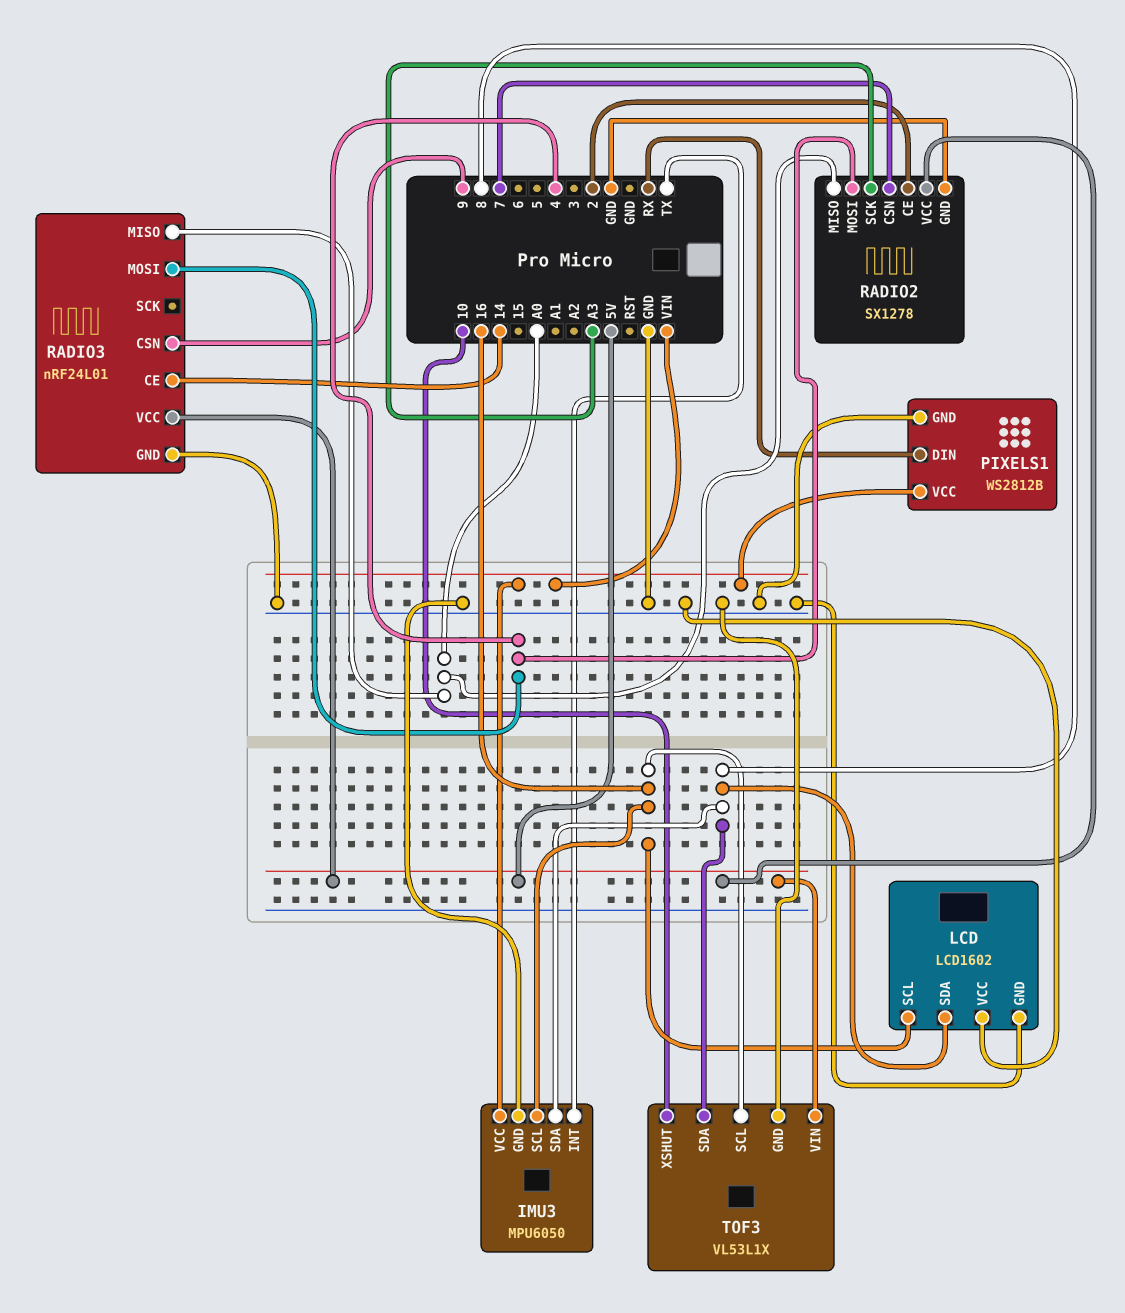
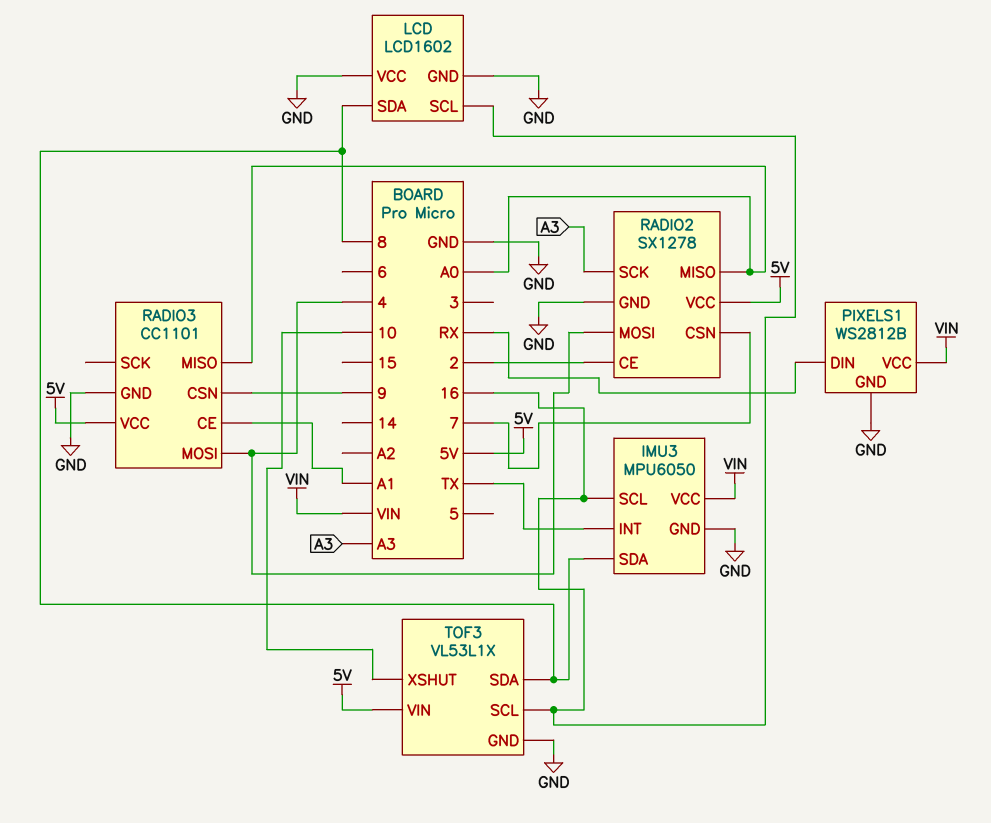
RADIO3: nRF24L01 -> CC1101
RADIO3 pin CE: 14 -> A1

